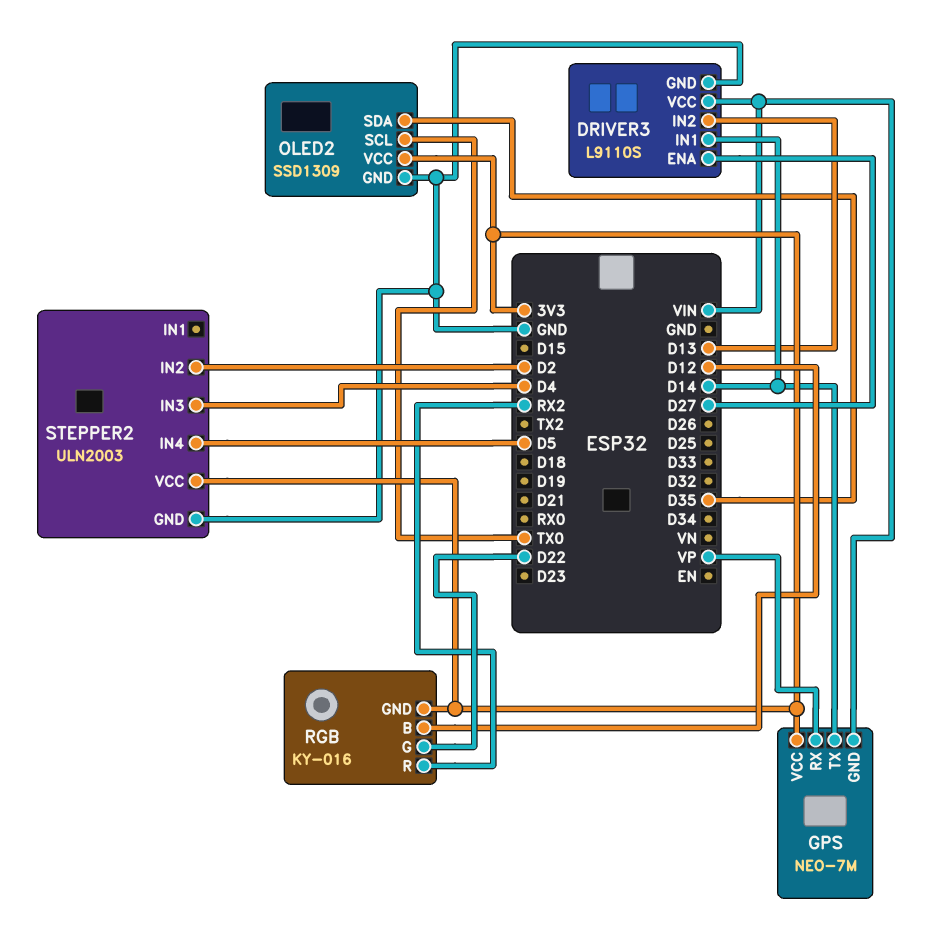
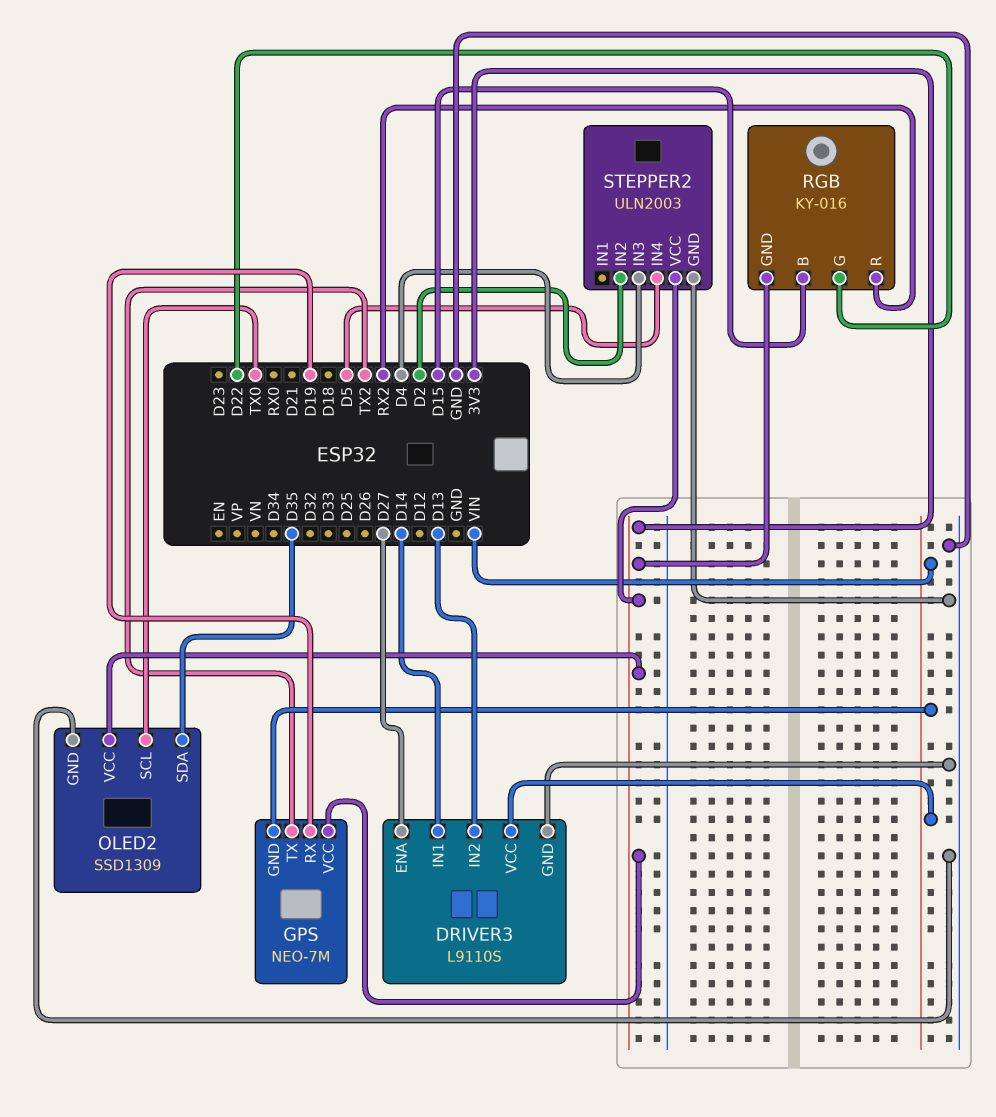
GPS pin RX: VP -> D19
GPS pin TX: D14 -> TX2
RGB pin B: D12 -> D15

